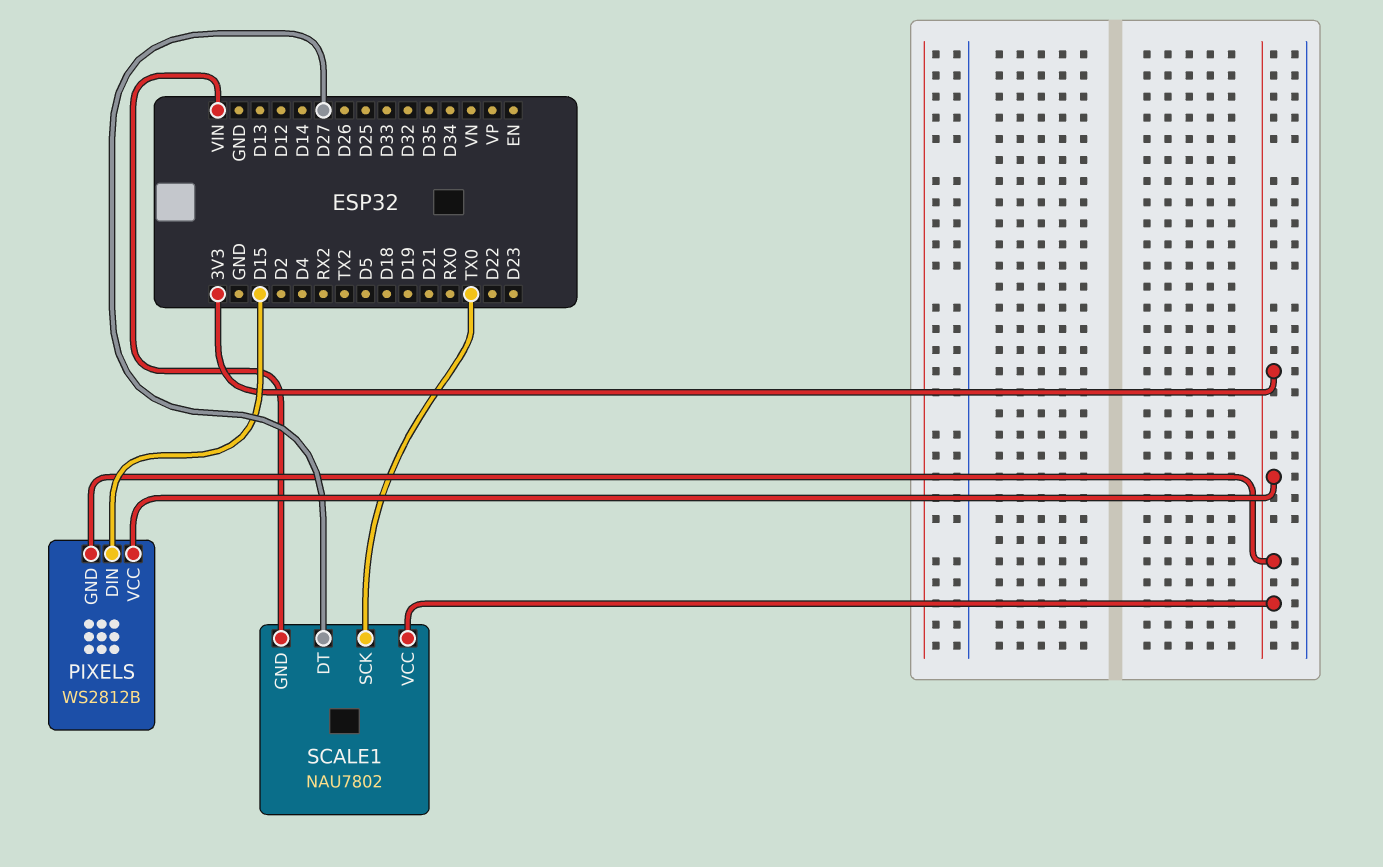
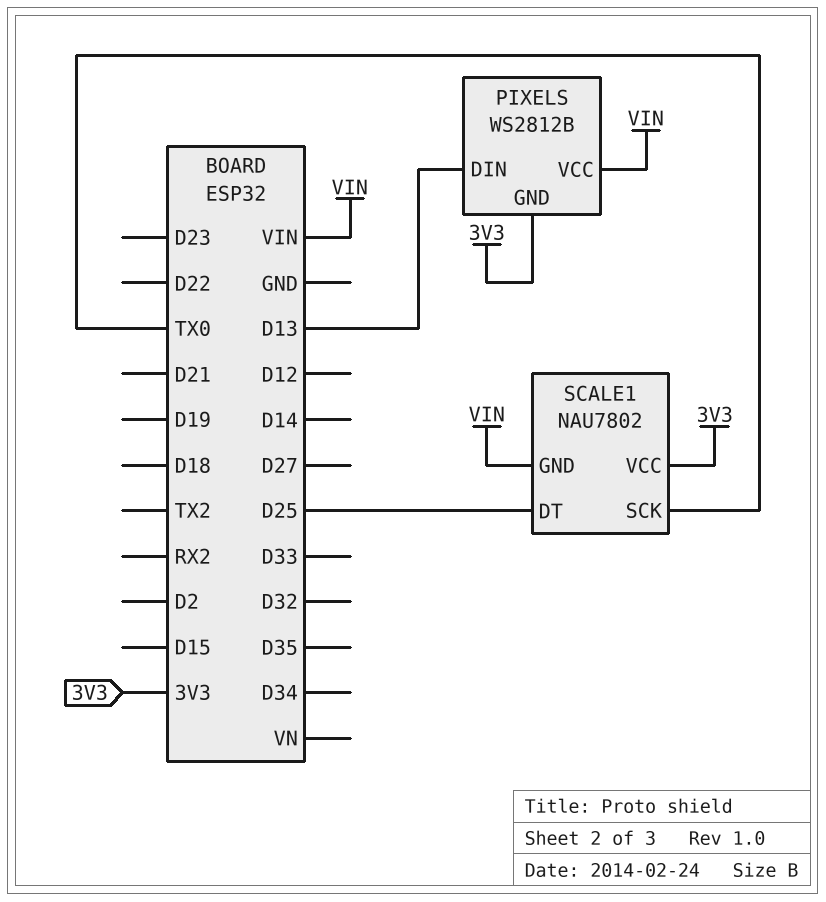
PIXELS pin DIN: D15 -> D13
PIXELS pin VCC: 3V3 -> VIN
SCALE1 pin DT: D27 -> D25

